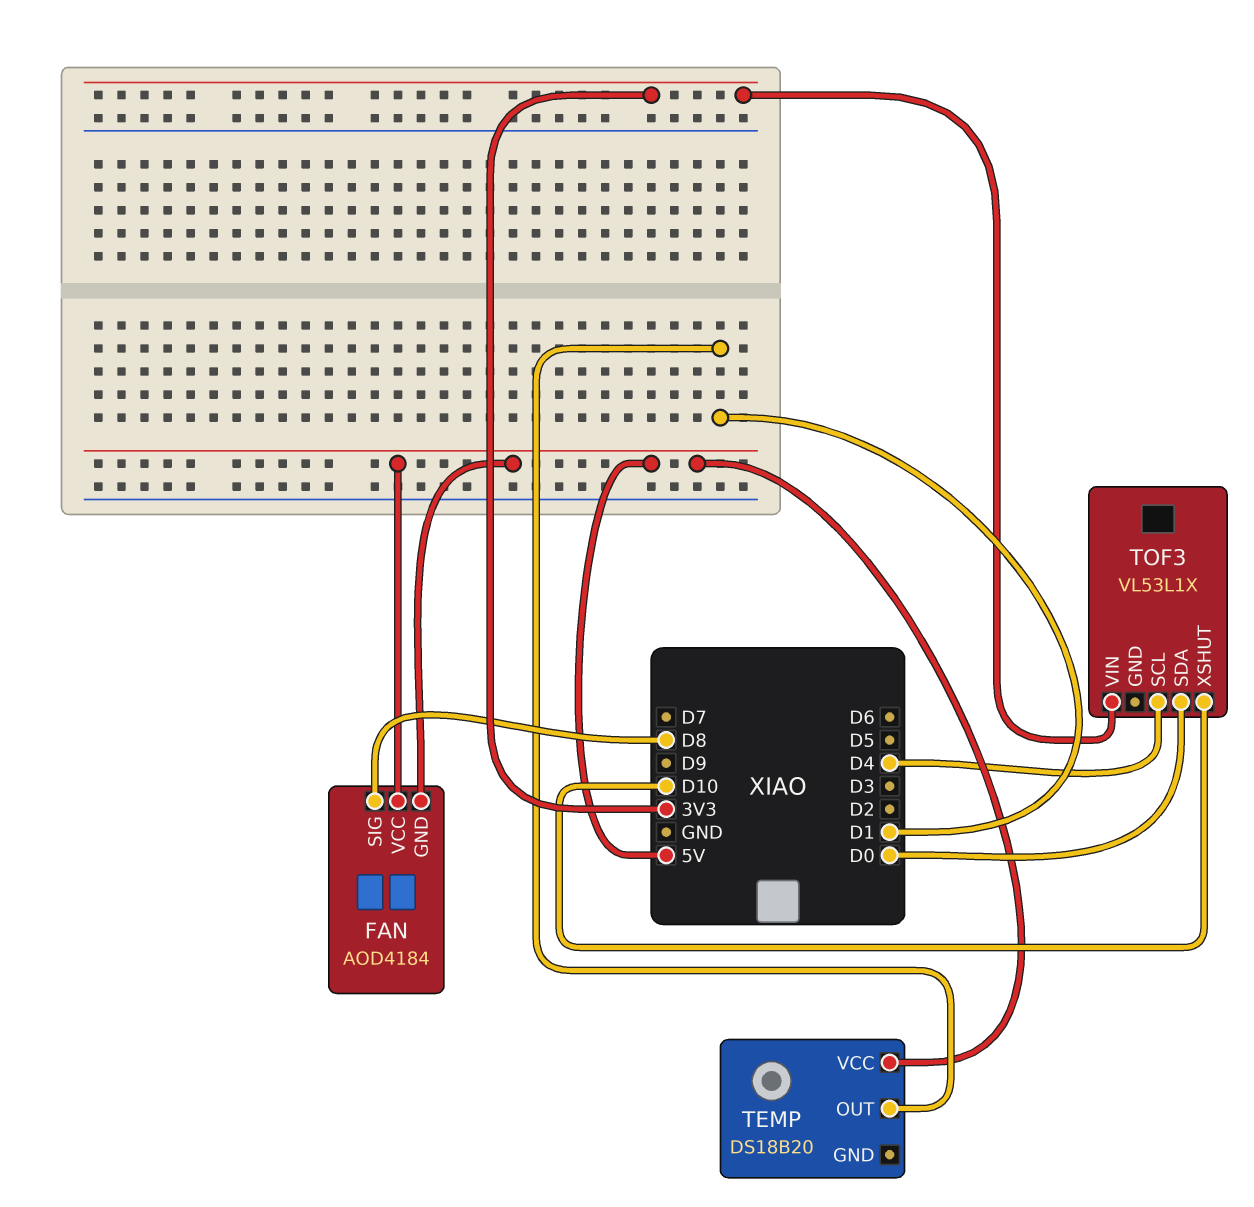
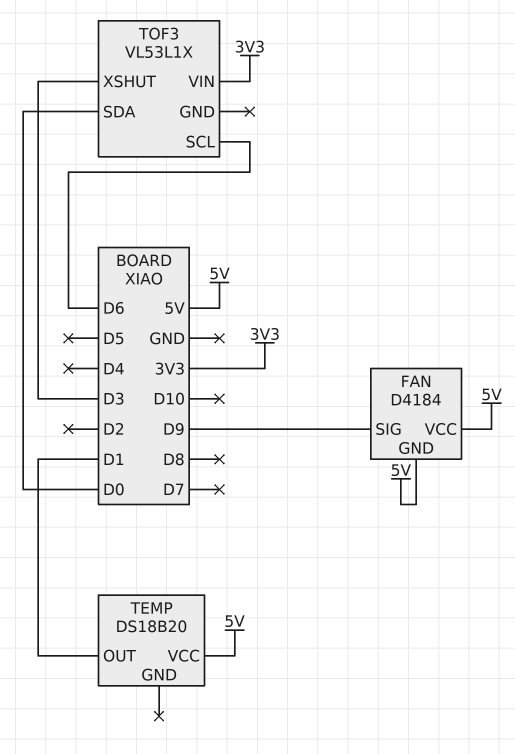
FAN: AOD4184 -> D4184
FAN pin SIG: D8 -> D9
TOF3 pin SCL: D4 -> D6
TOF3 pin XSHUT: D10 -> D3

